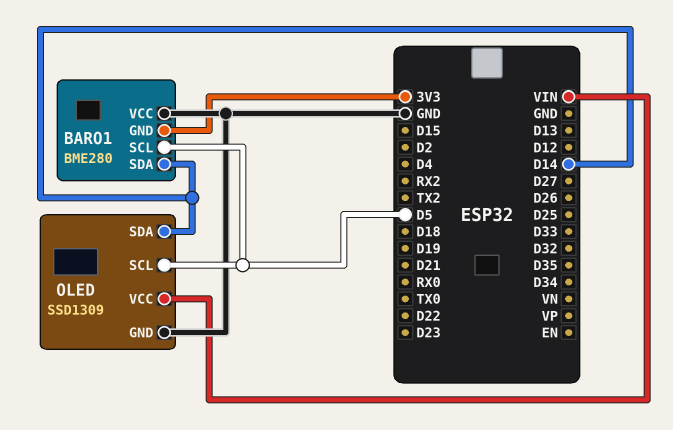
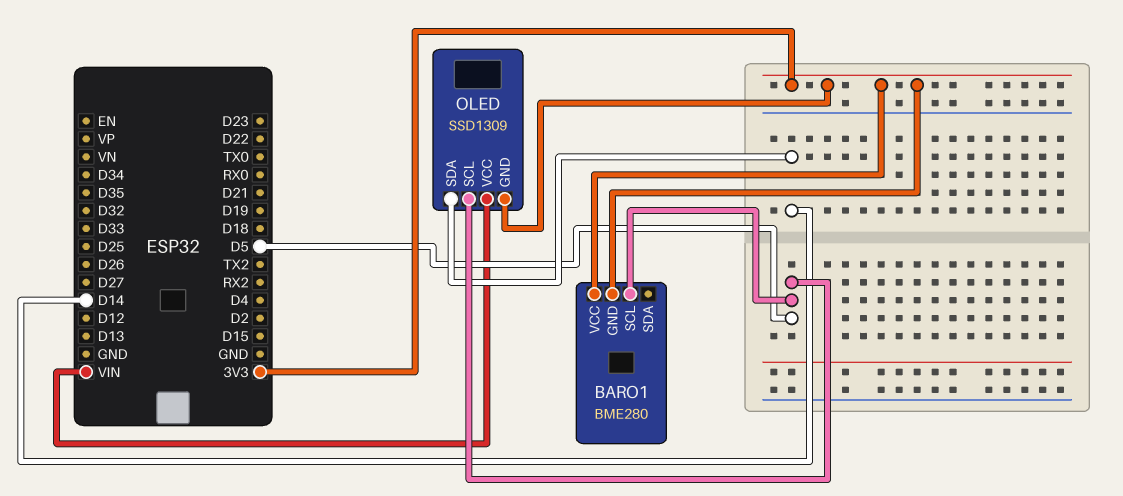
BARO1 pin SDA: D14 -> none
BARO1 pin VCC: GND -> 3V3
OLED pin GND: GND -> 3V3

